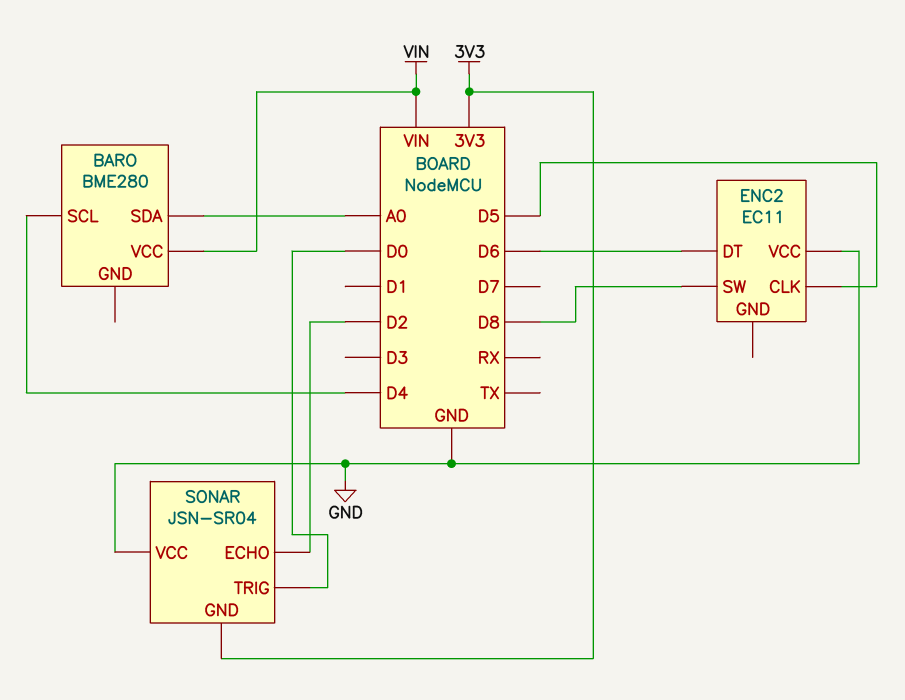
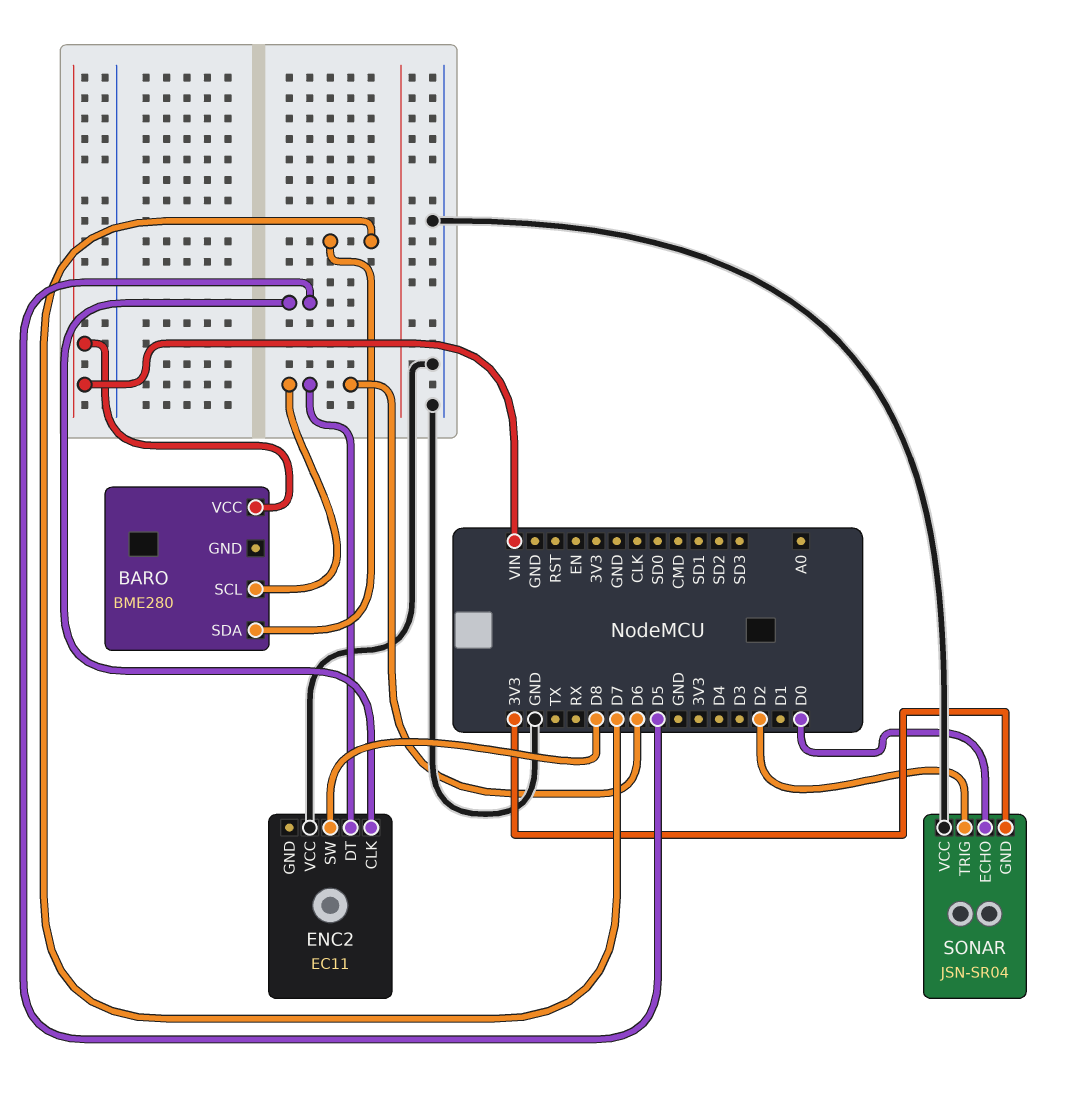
BARO pin SCL: D4 -> D6
BARO pin SDA: A0 -> D7
SONAR pin ECHO: D2 -> D0
SONAR pin TRIG: D0 -> D2

